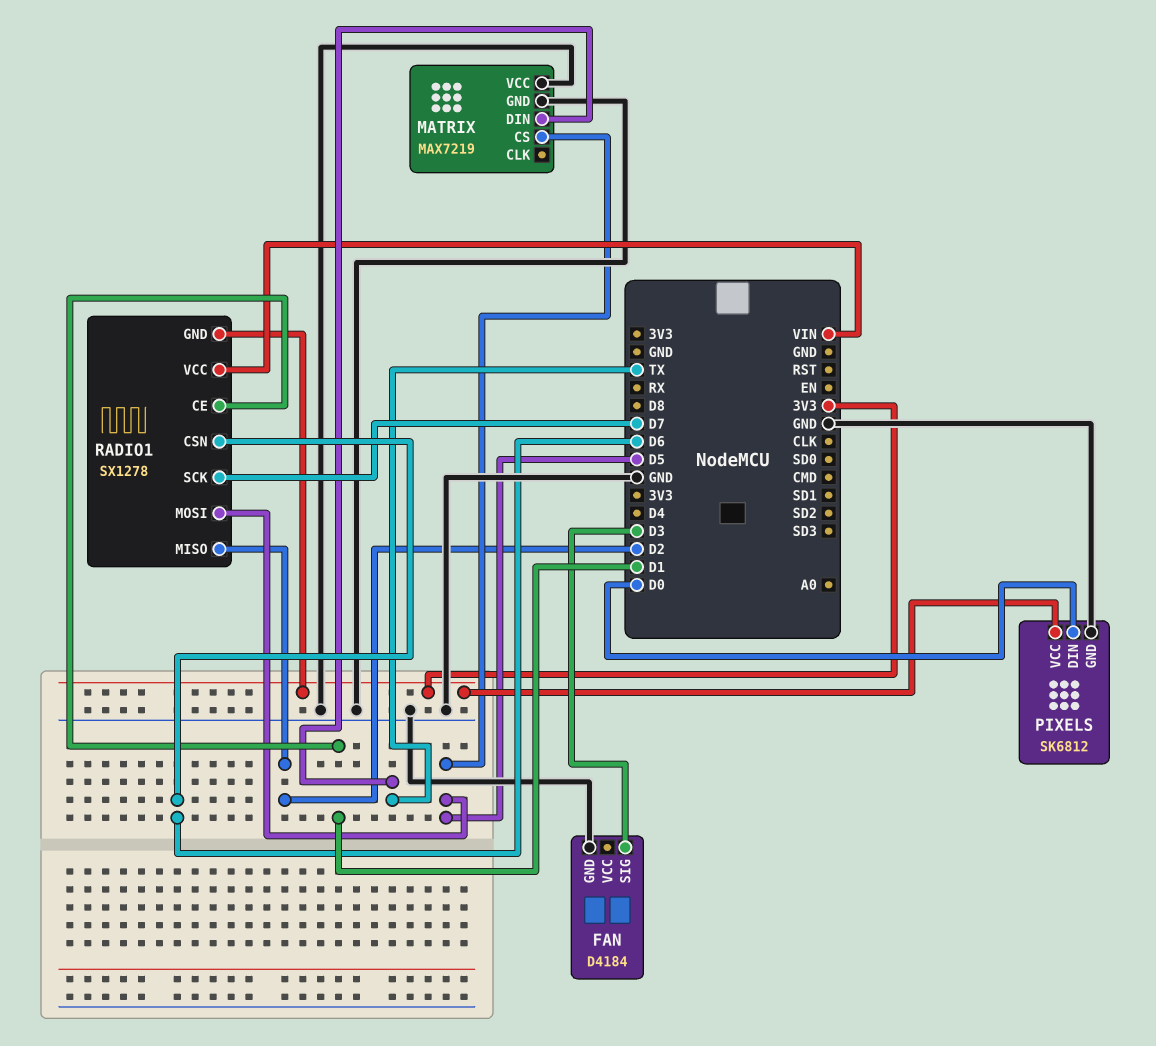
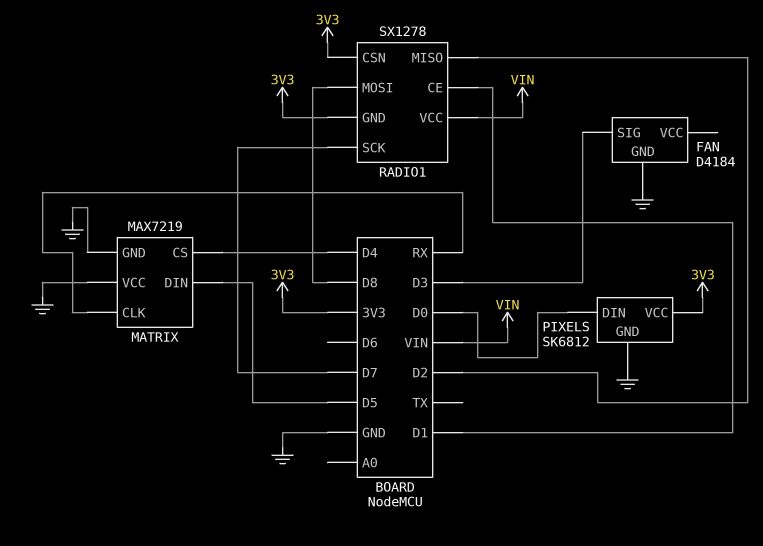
MATRIX pin CLK: none -> RX
MATRIX pin CS: D5 -> D4
MATRIX pin DIN: TX -> D5
RADIO1 pin CSN: D6 -> 3V3
RADIO1 pin MOSI: D5 -> D8

